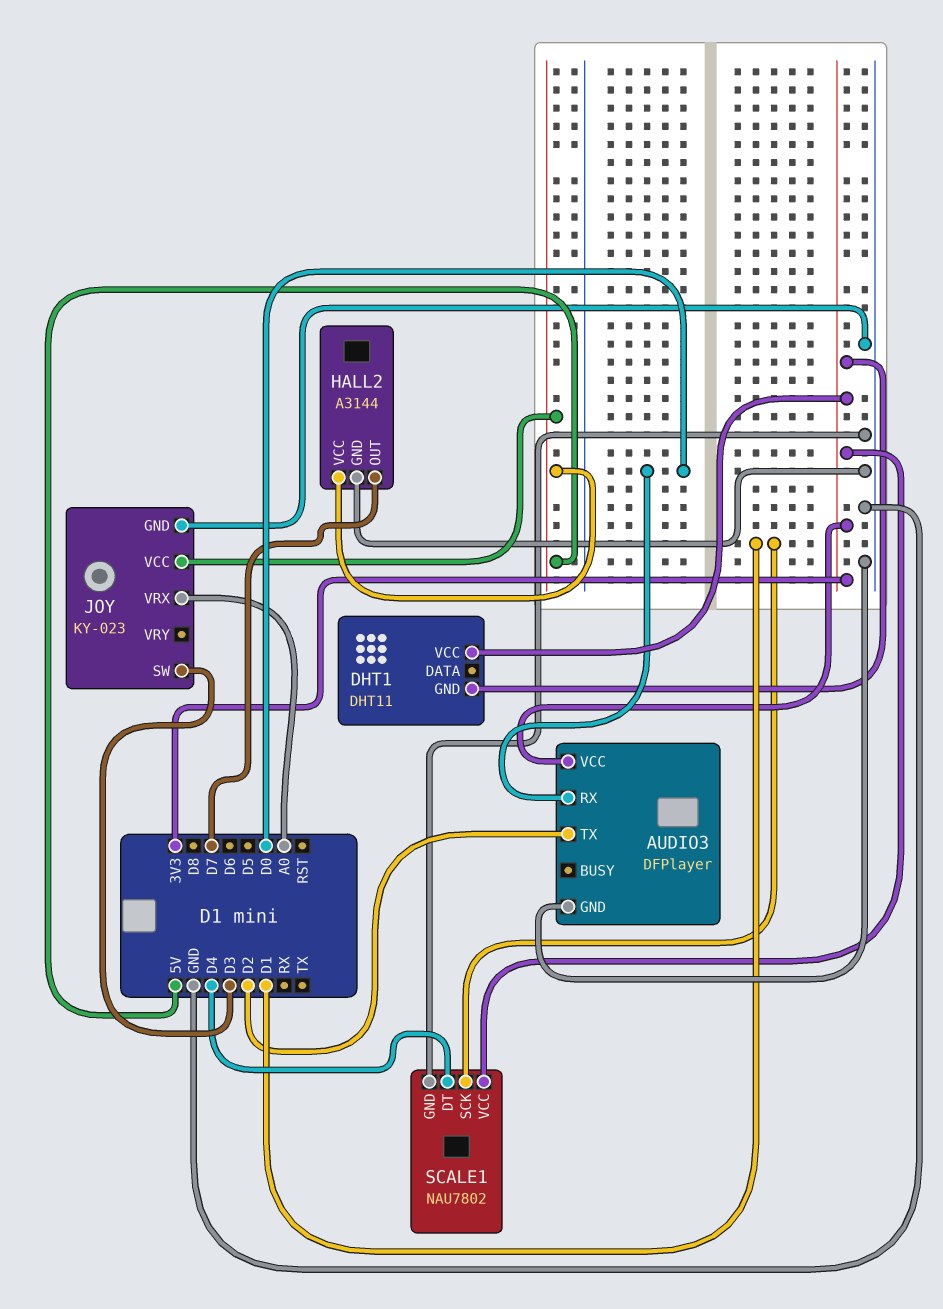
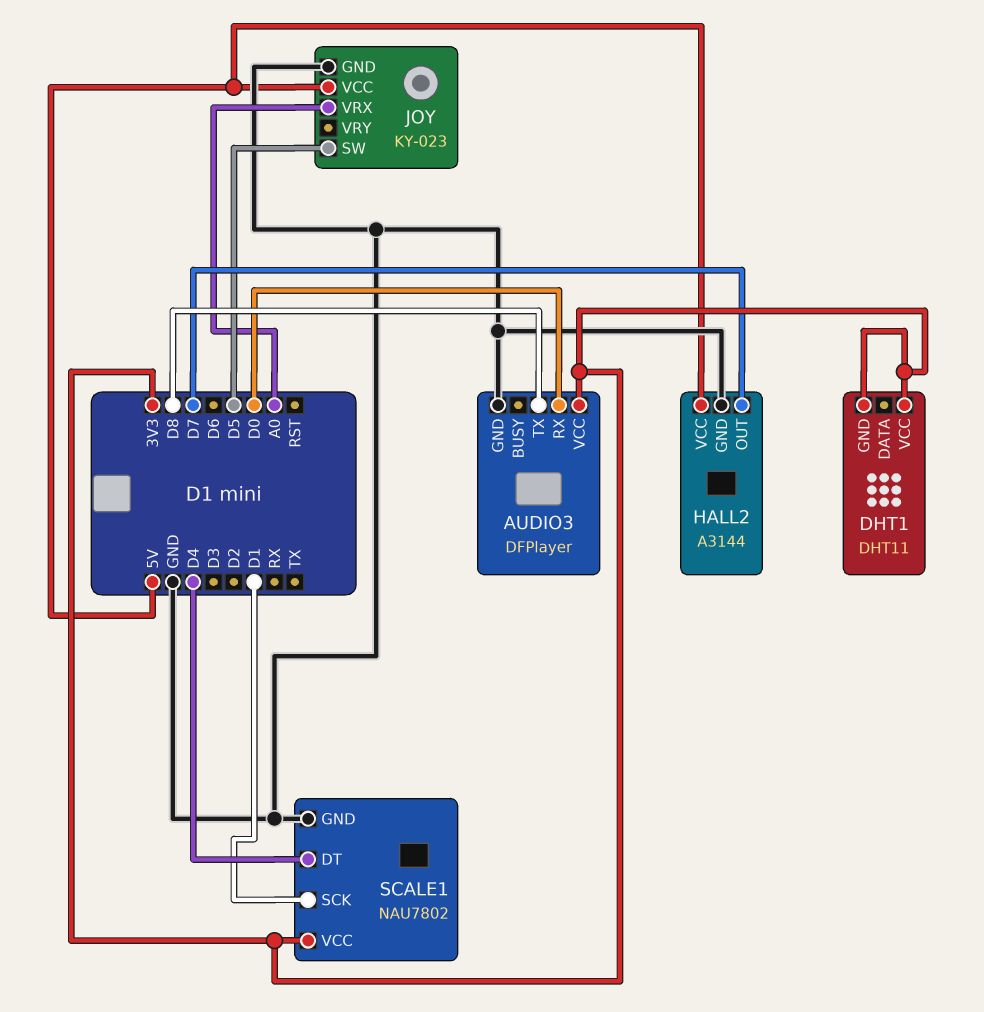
AUDIO3 pin TX: D2 -> D8
JOY pin SW: D3 -> D5

